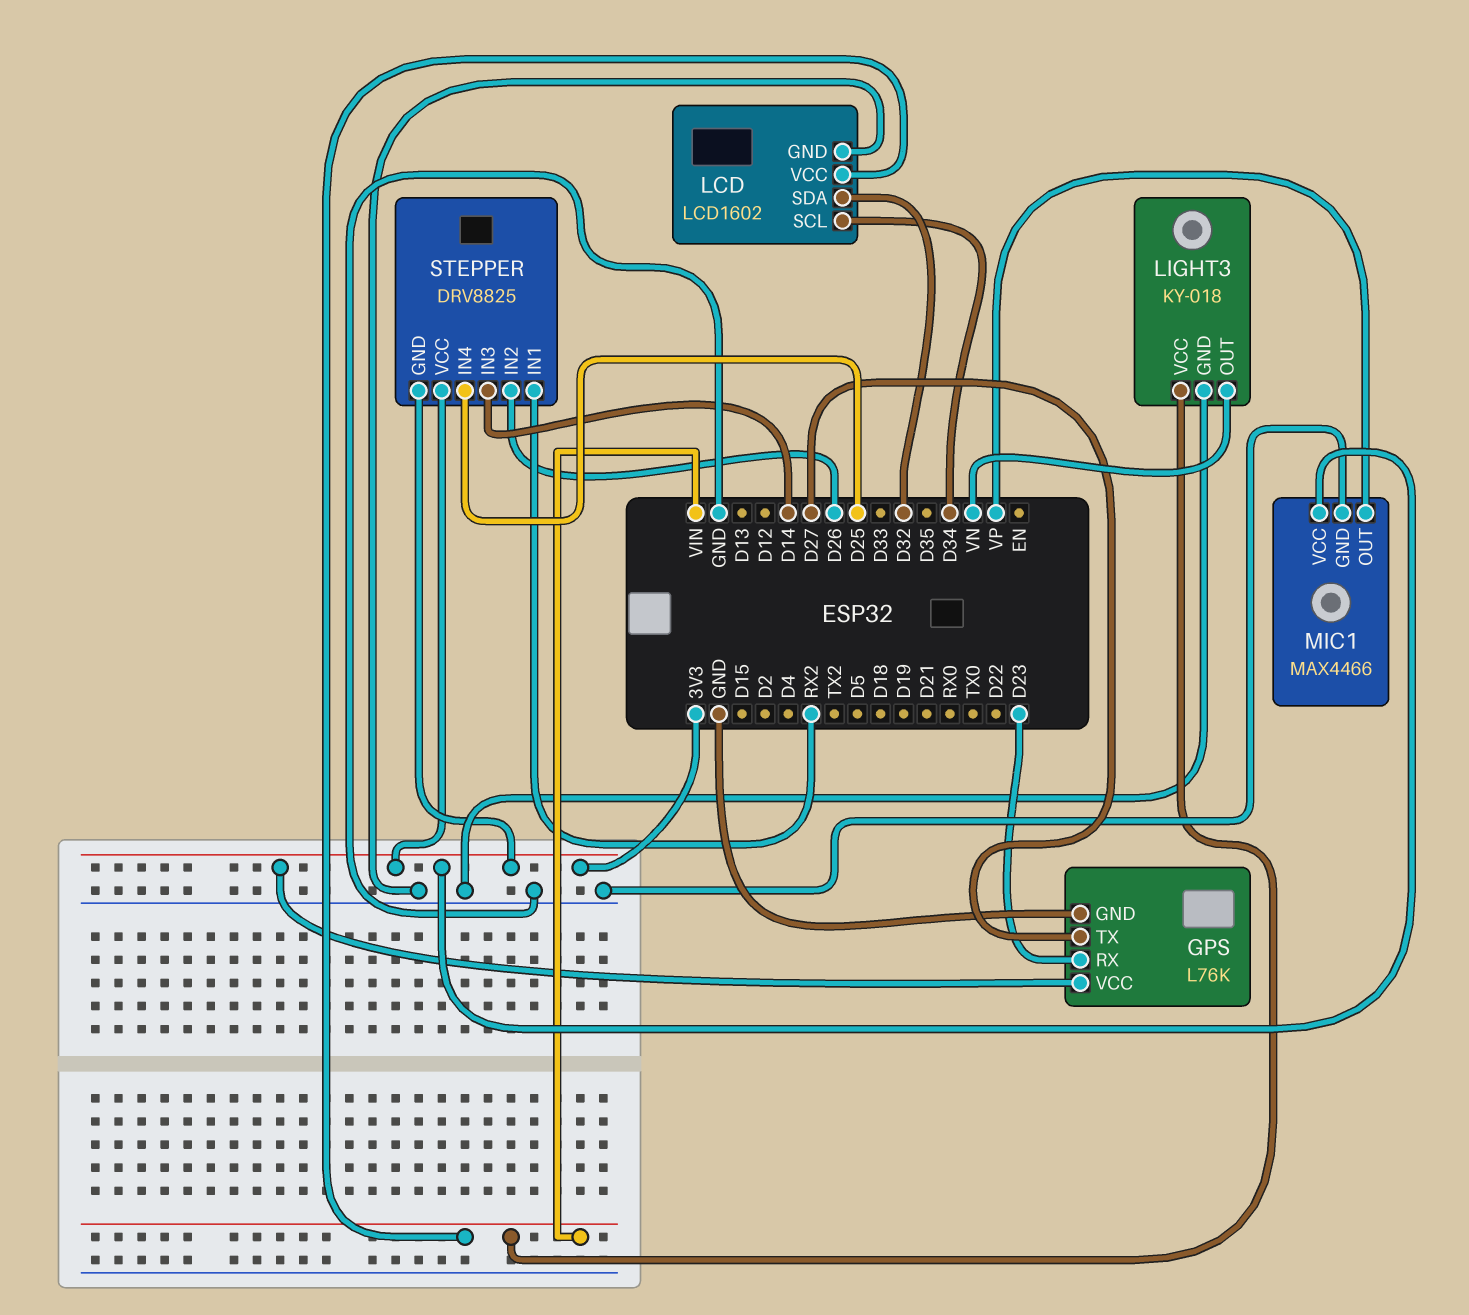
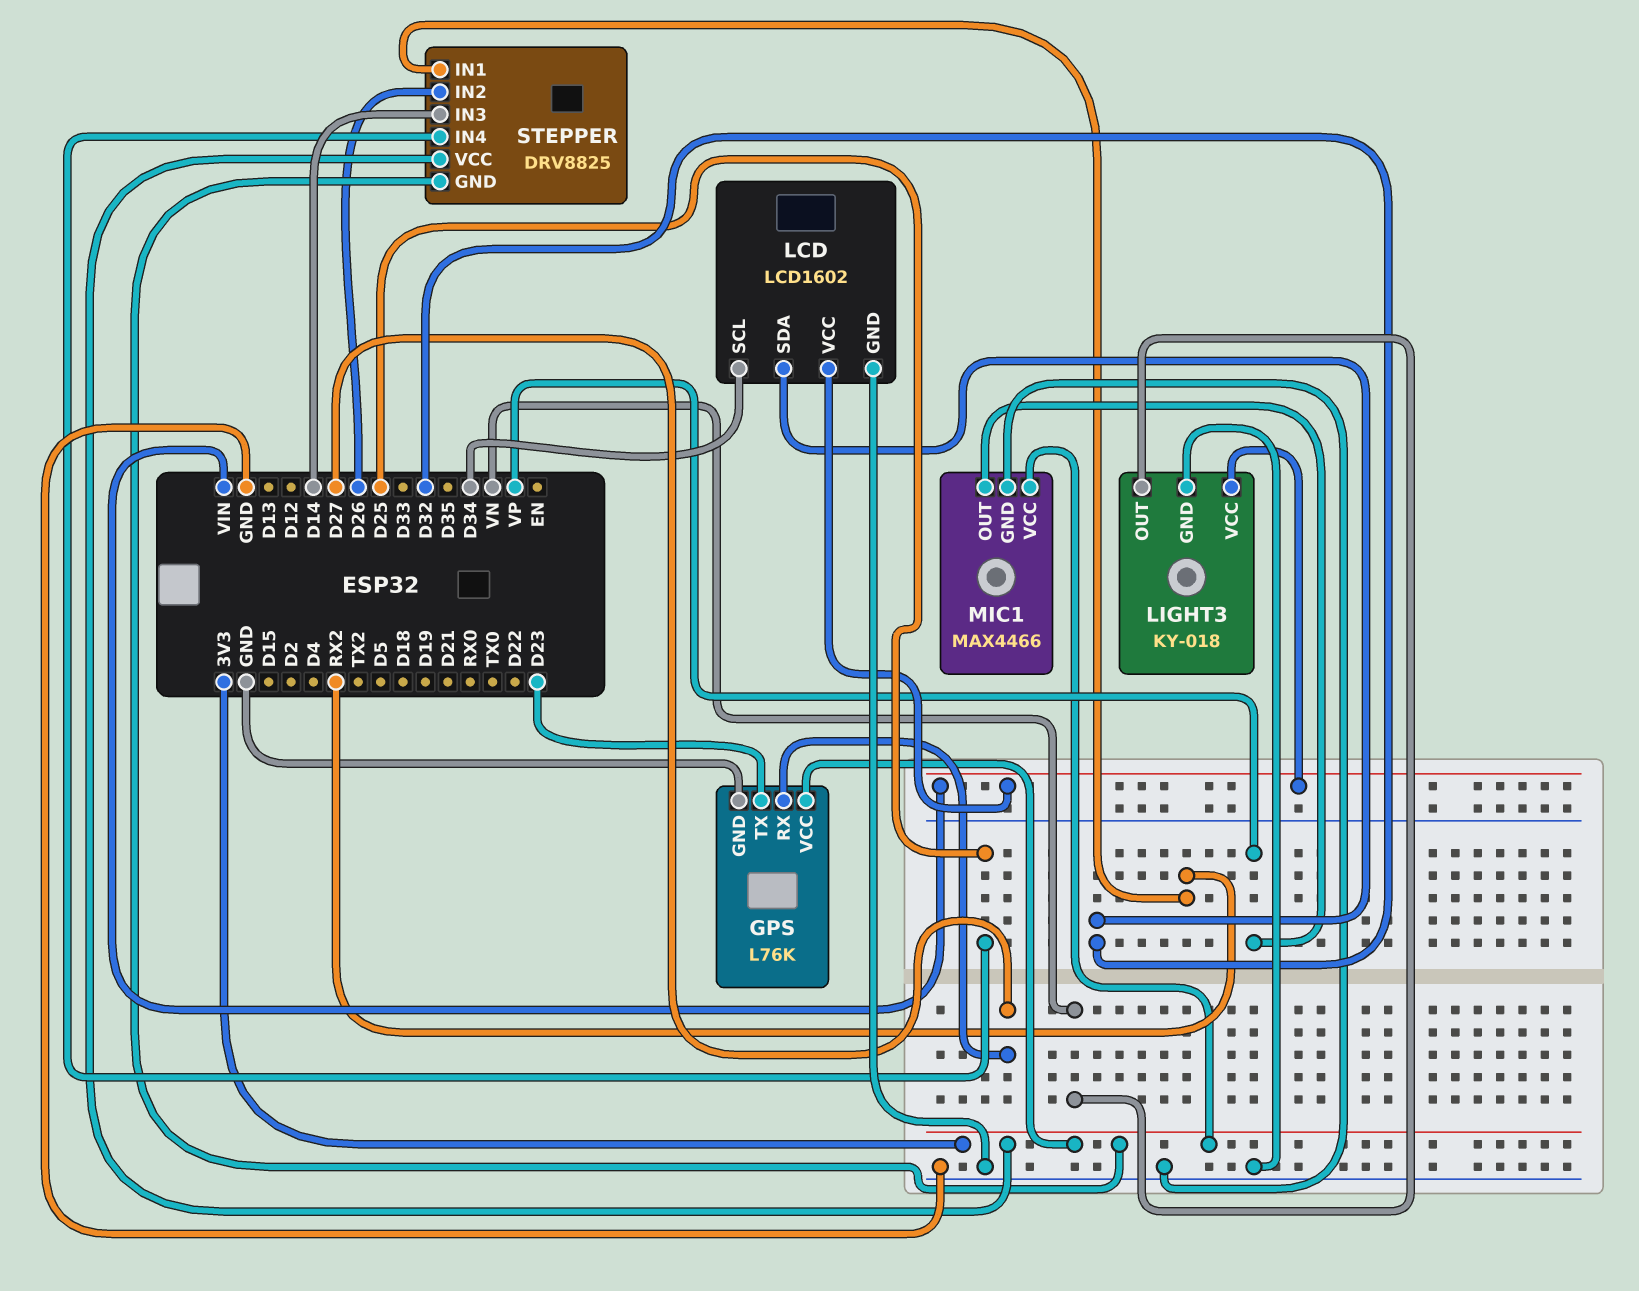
GPS pin RX: D23 -> D27
GPS pin TX: D27 -> D23

